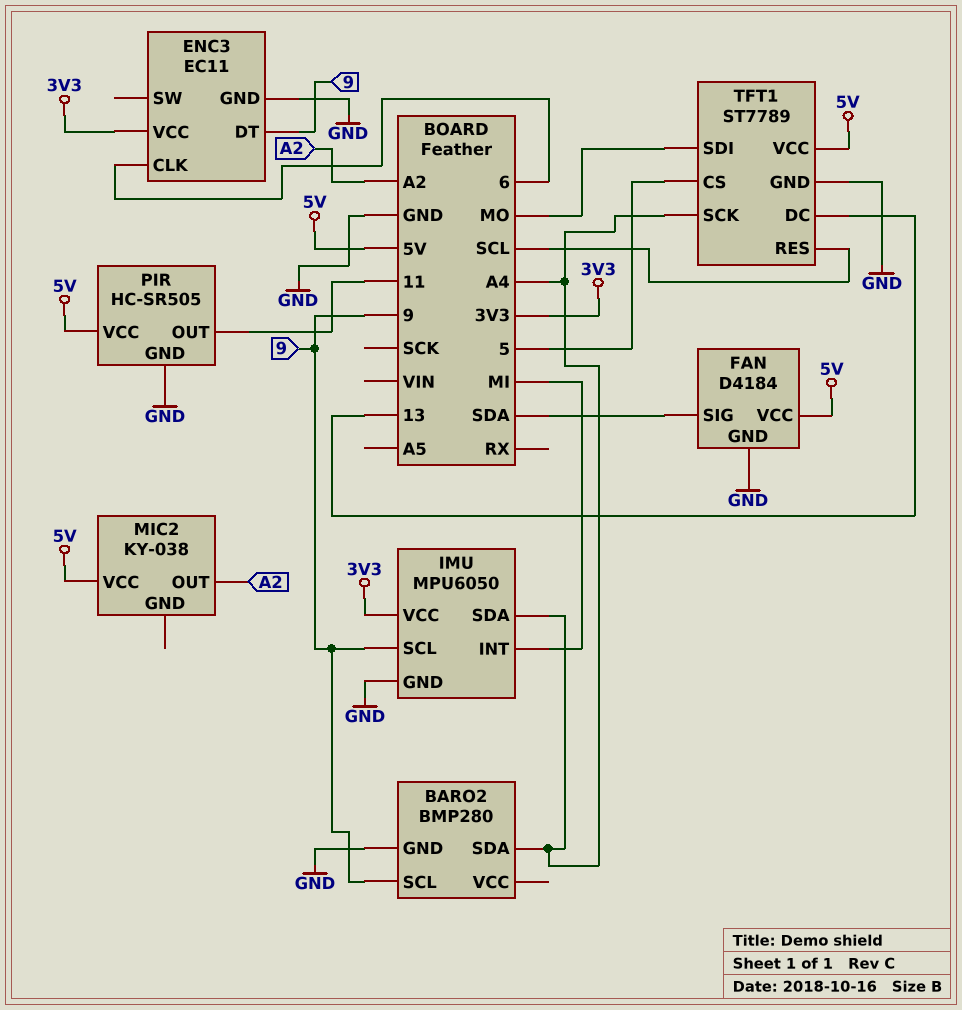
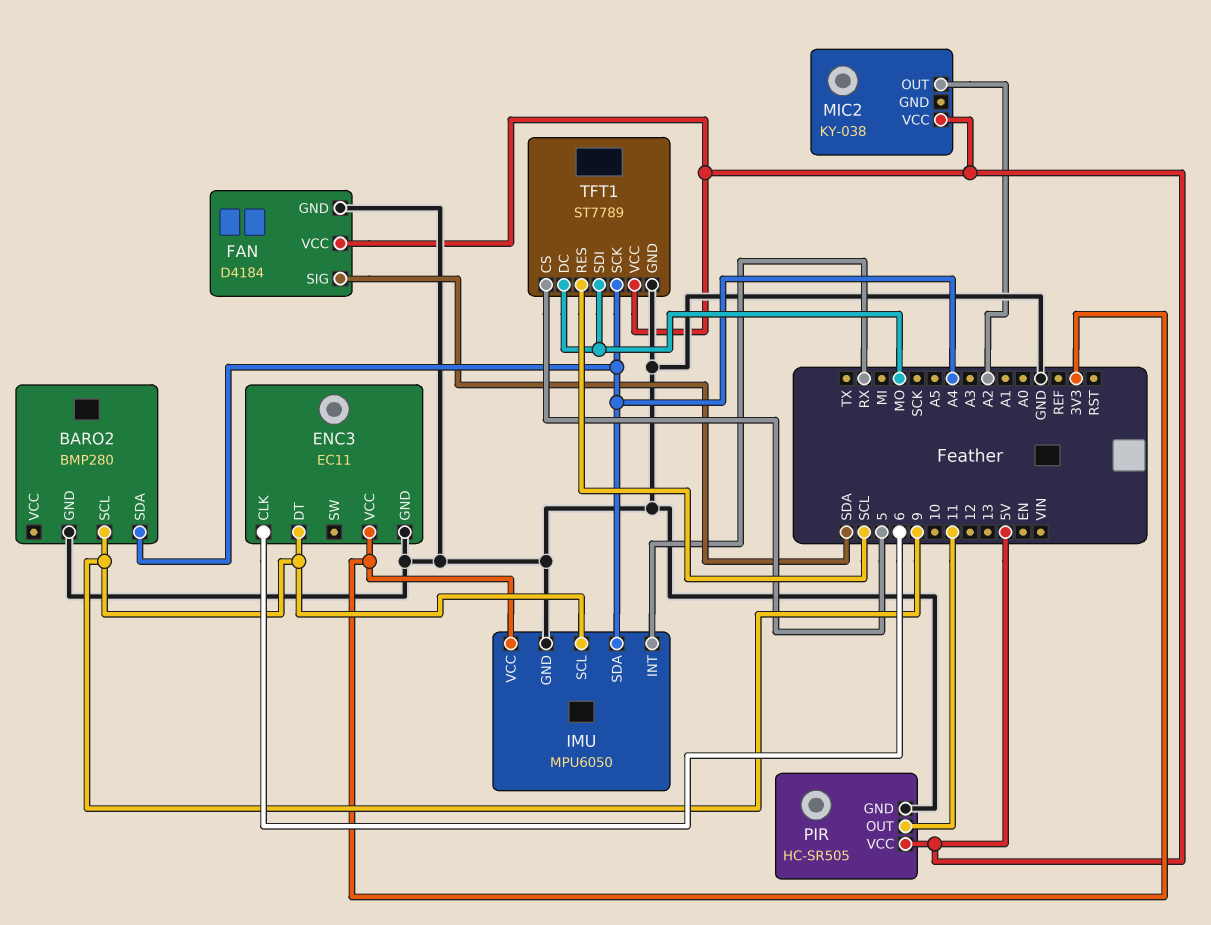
IMU pin INT: MI -> RX
TFT1 pin DC: 13 -> MO

